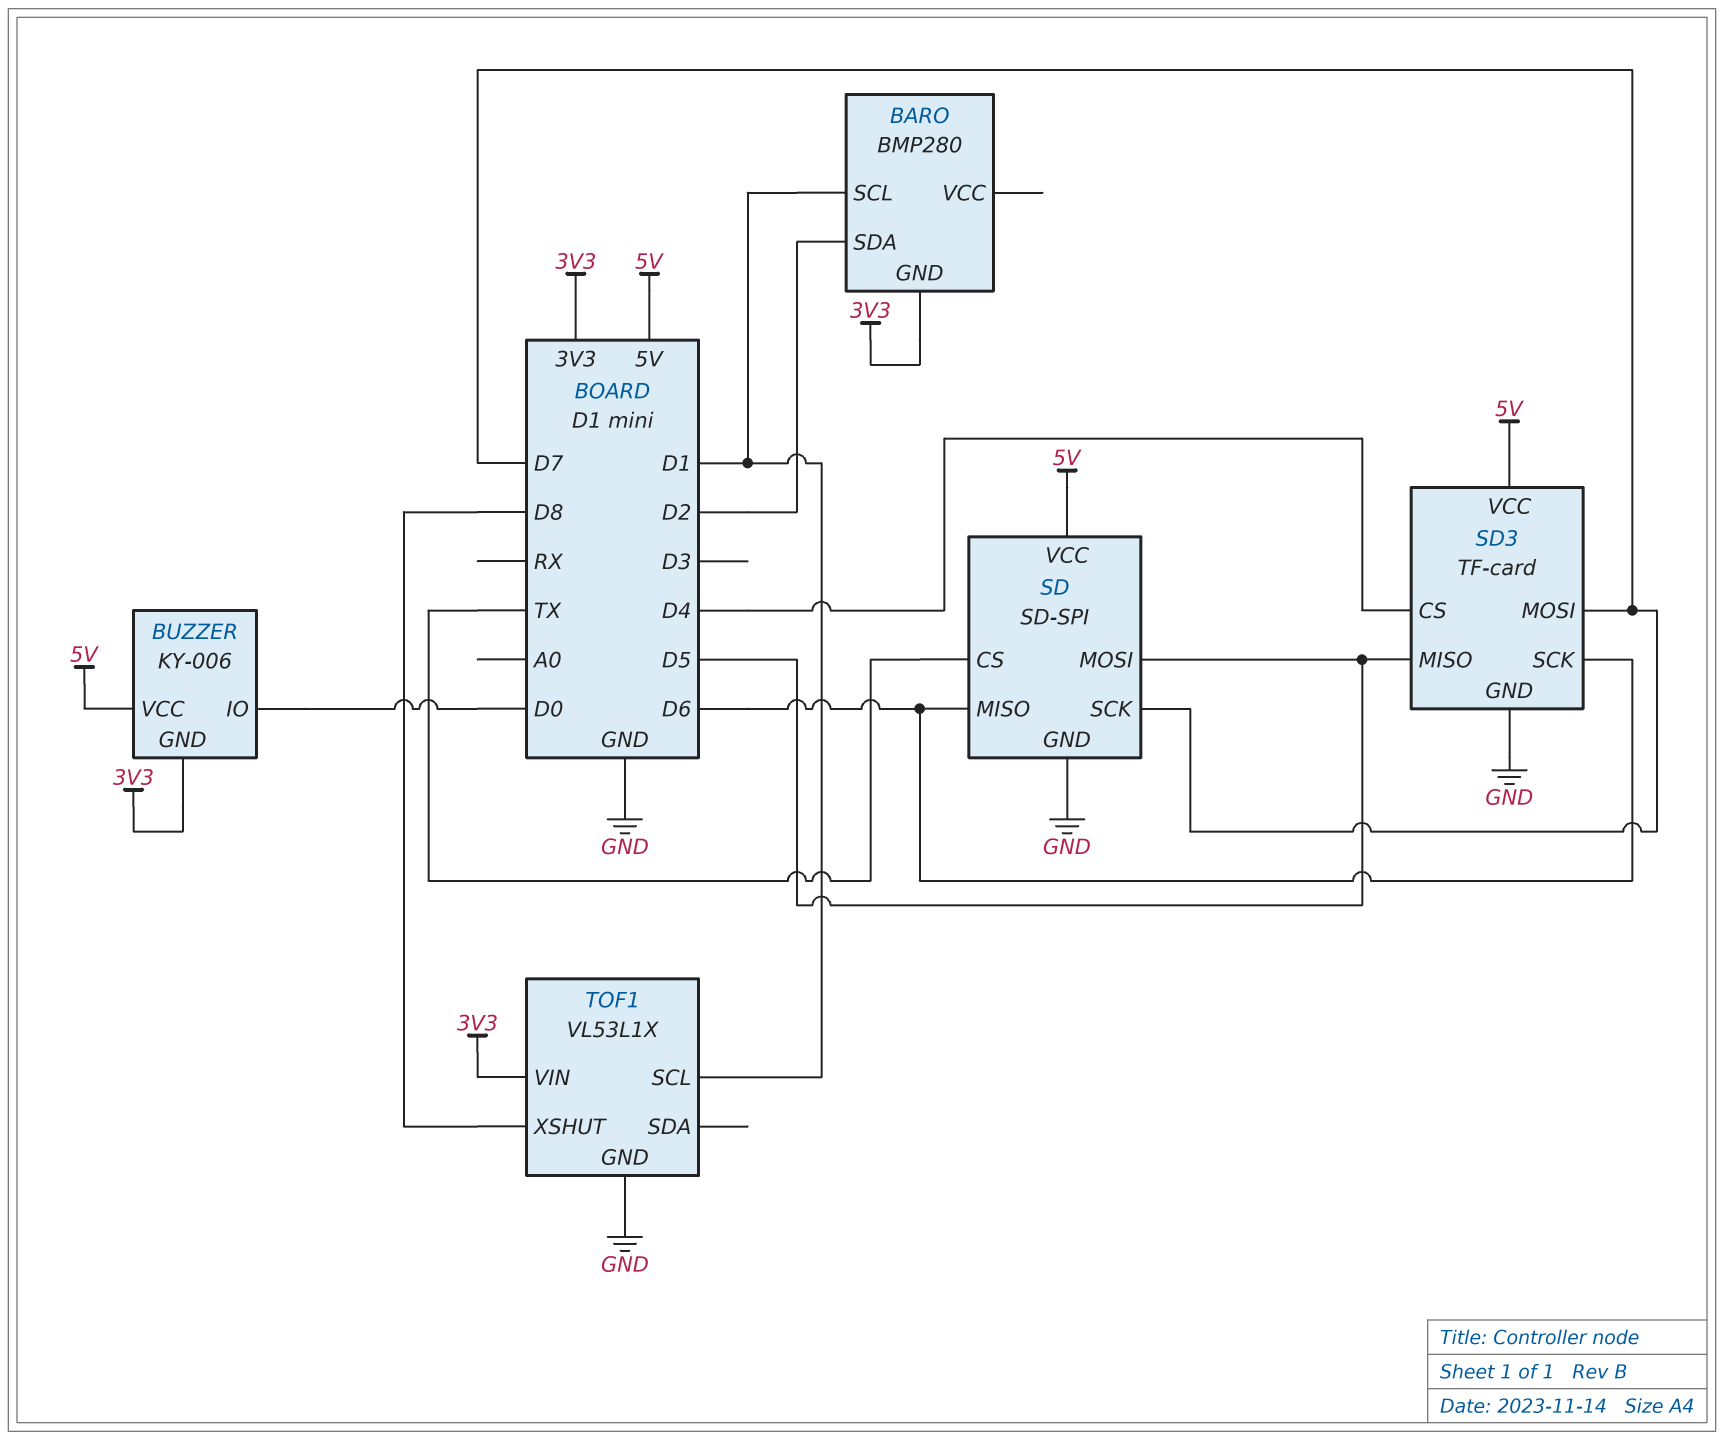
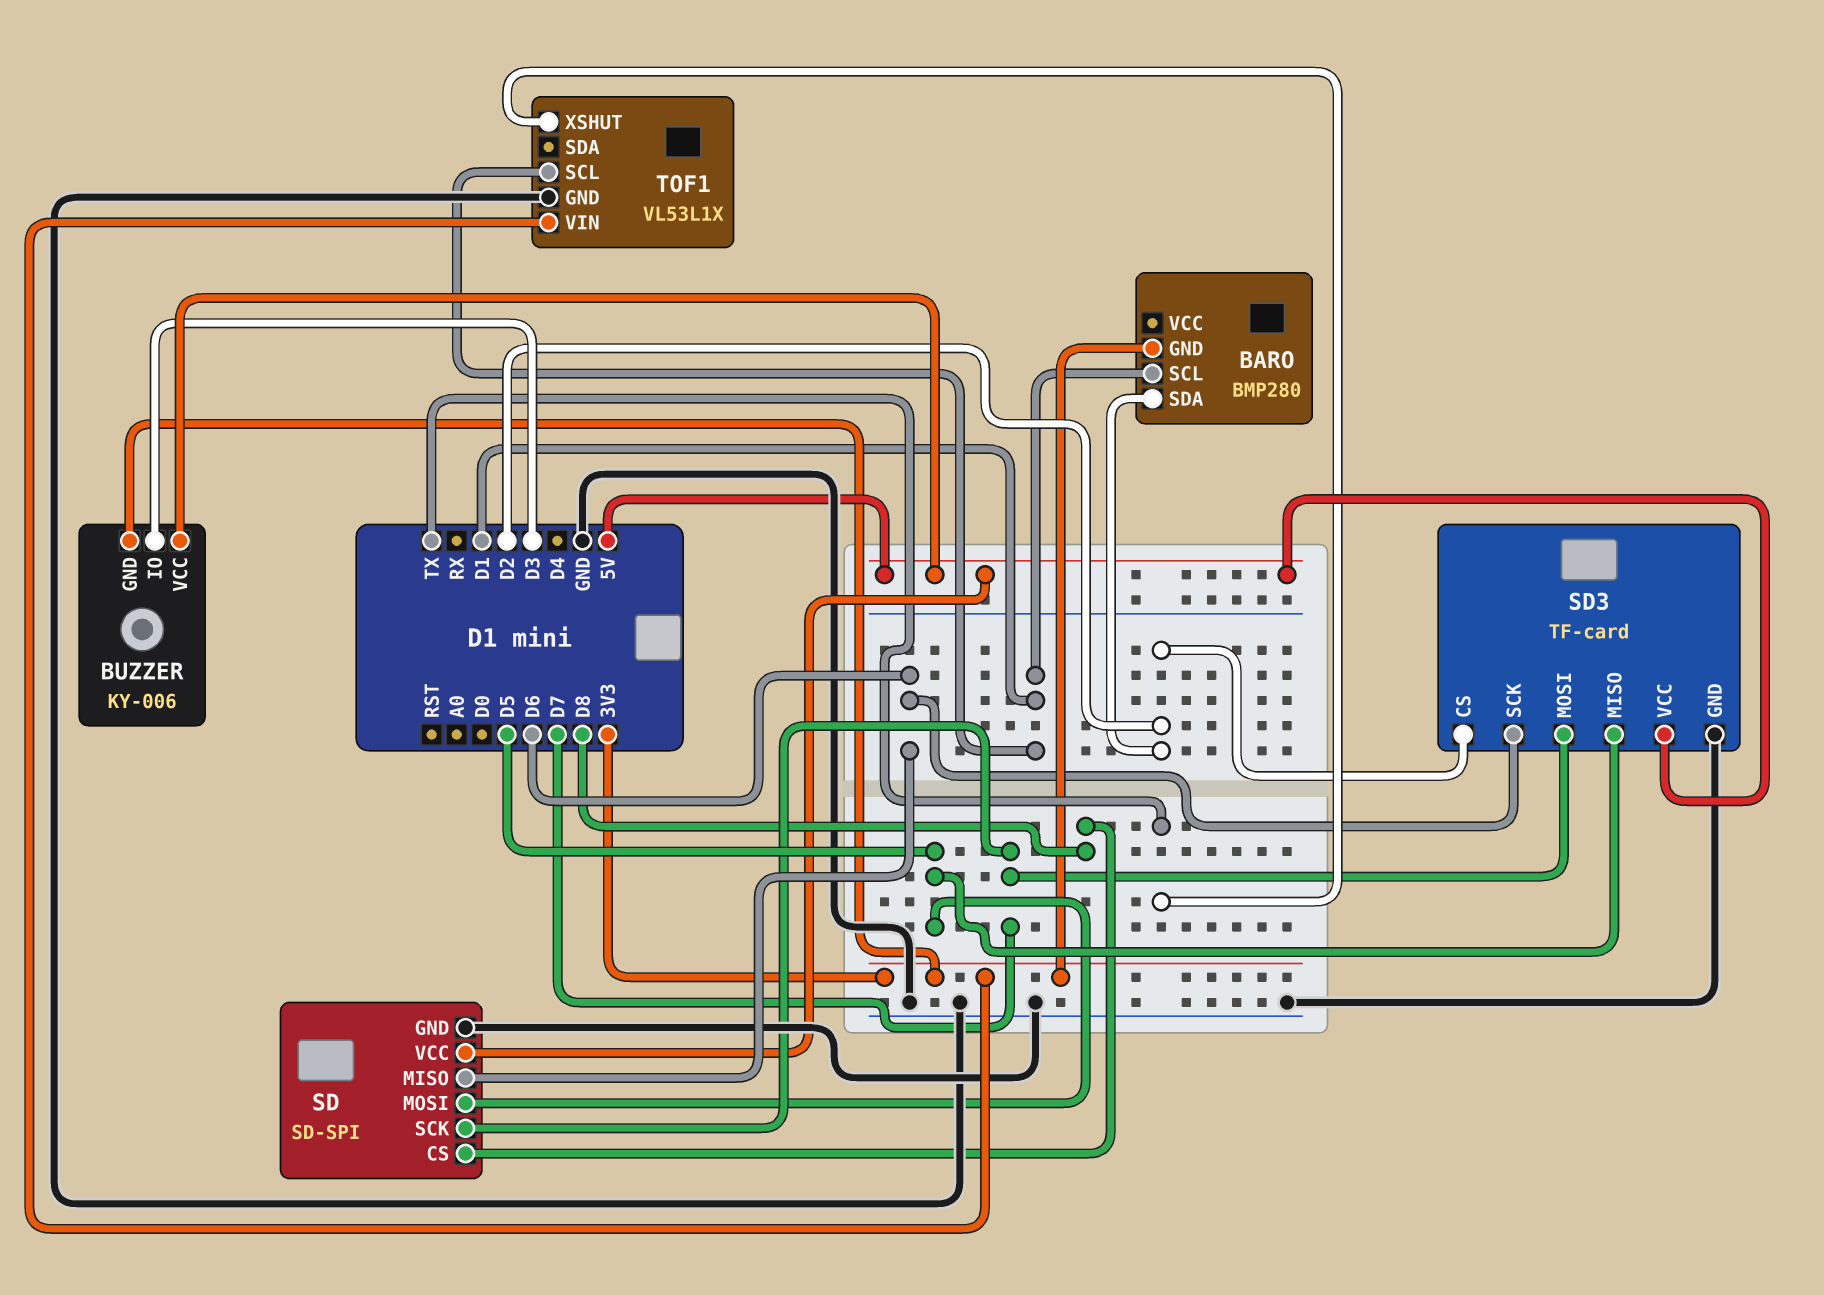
BUZZER pin IO: D0 -> D3
SD pin CS: TX -> D8
SD3 pin CS: D4 -> D2
TOF1 pin XSHUT: D8 -> TX

